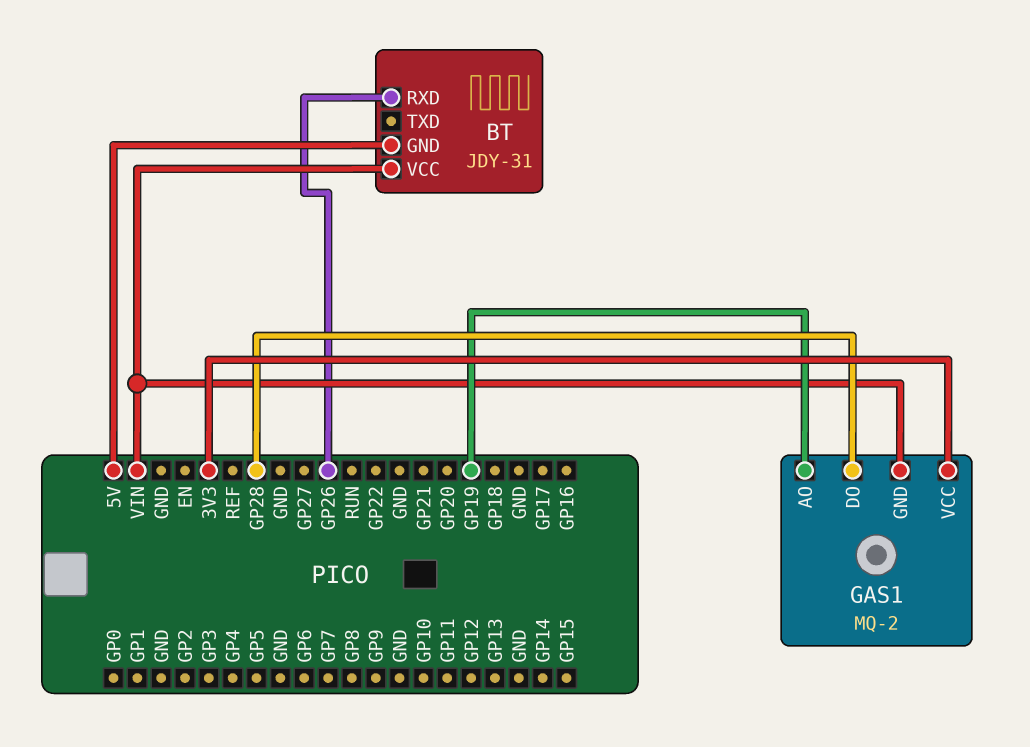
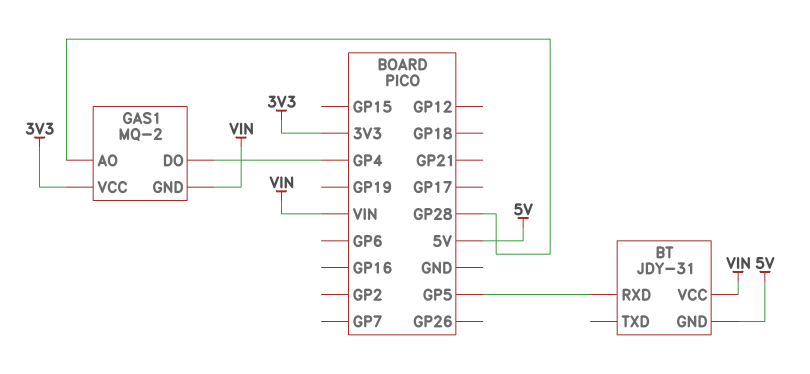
BT pin RXD: GP26 -> GP5
GAS1 pin AO: GP19 -> GP28
GAS1 pin DO: GP28 -> GP4

